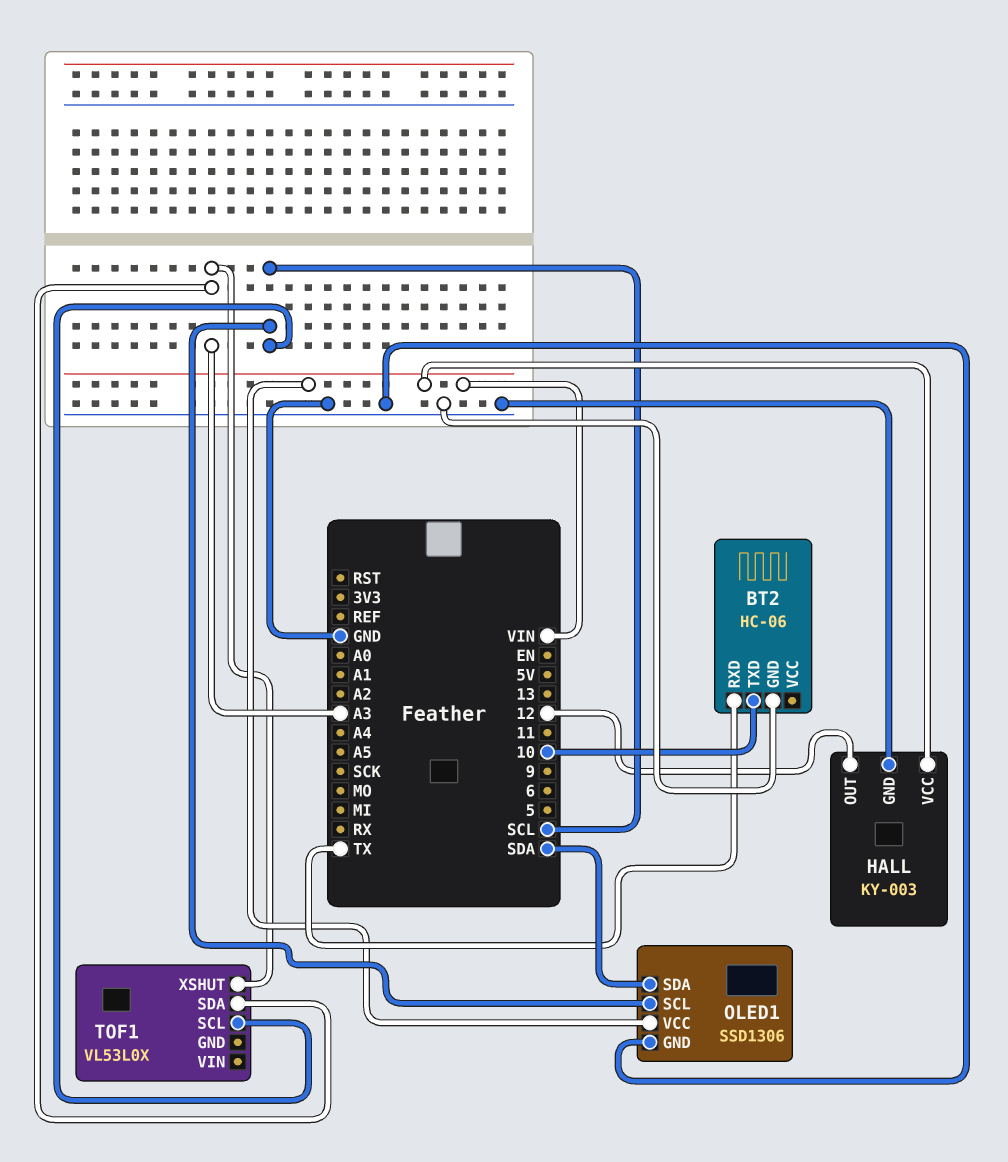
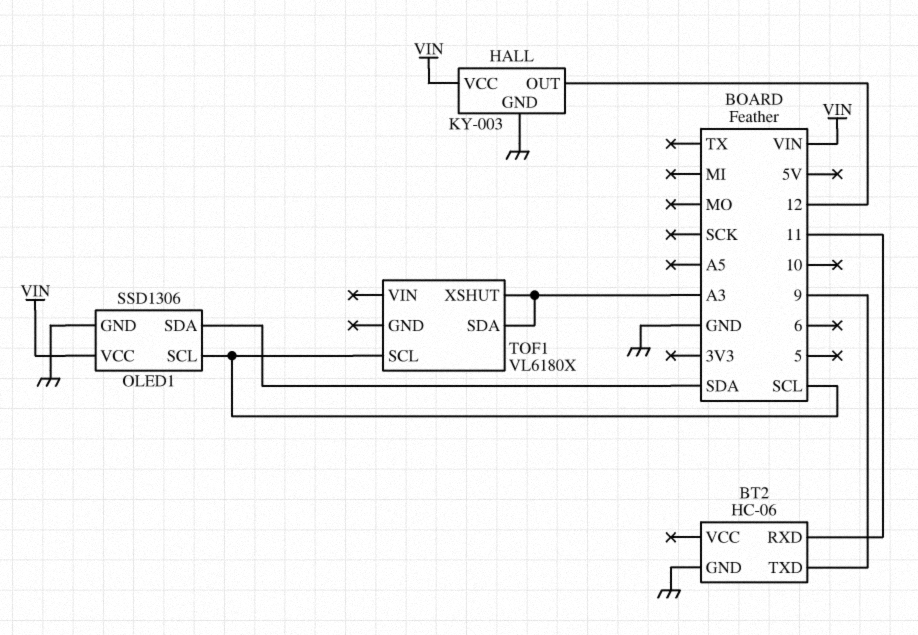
BT2 pin RXD: TX -> 11
BT2 pin TXD: 10 -> 9
TOF1: VL53L0X -> VL6180X

